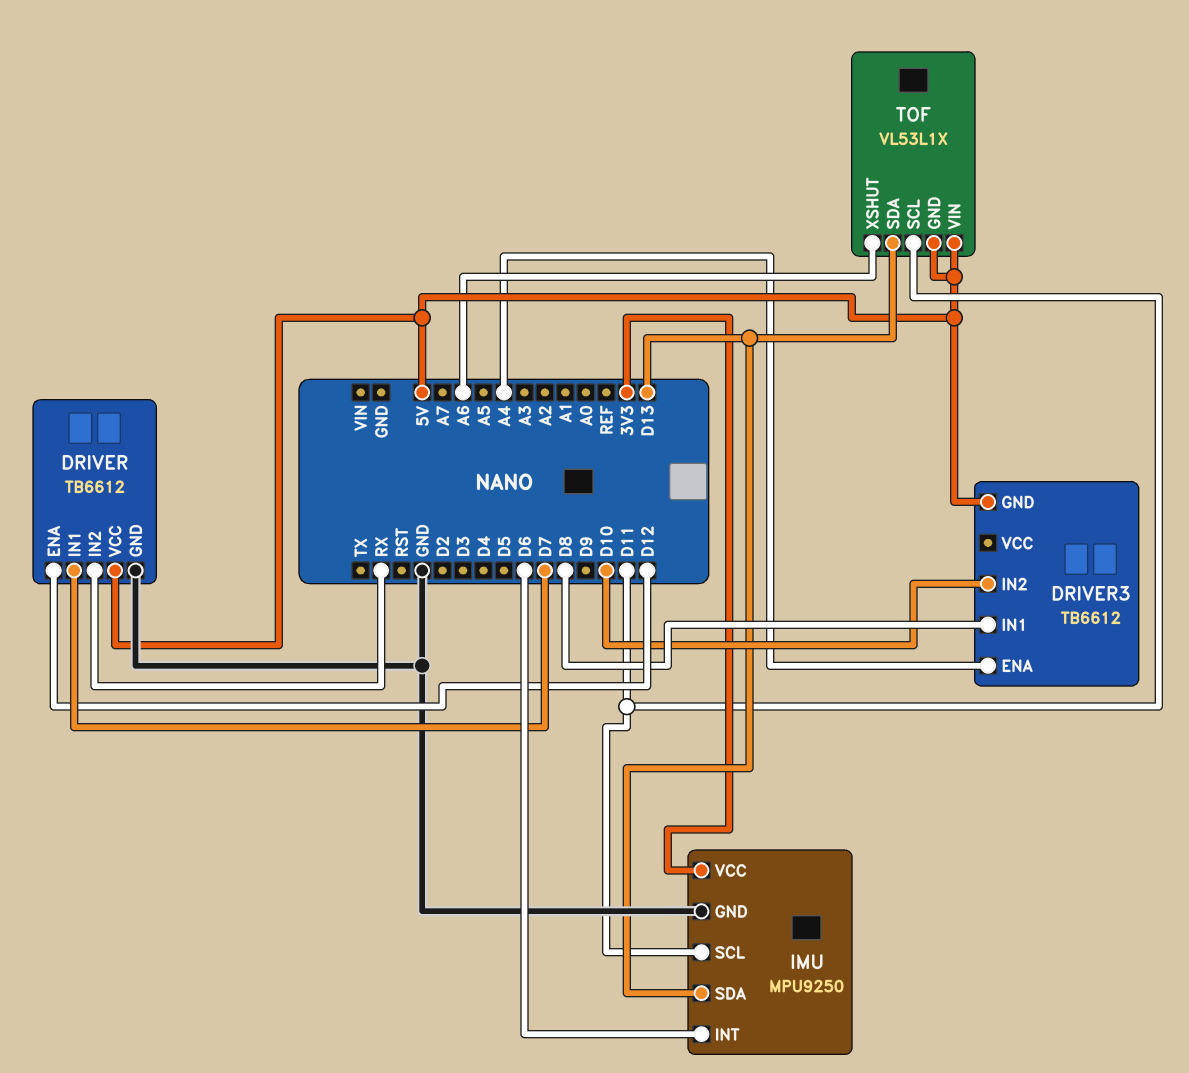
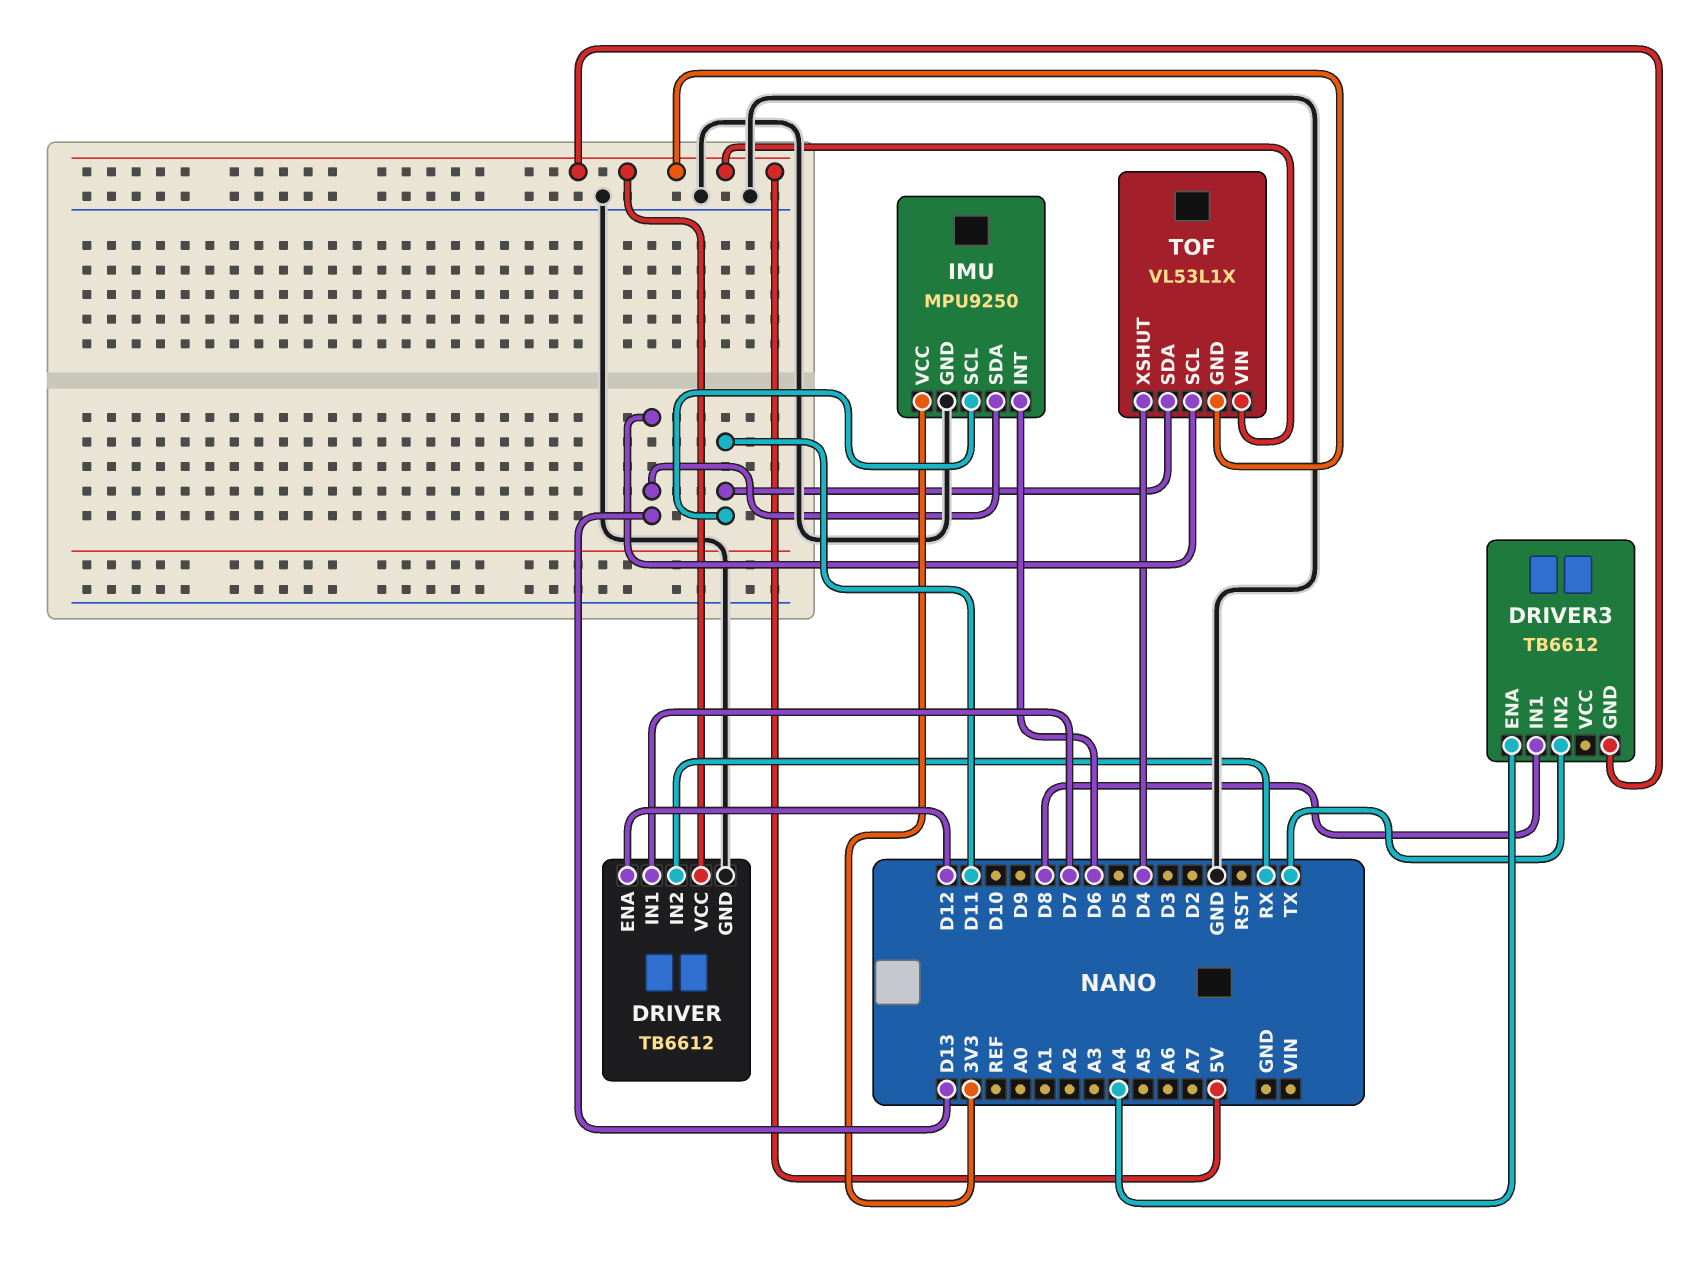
DRIVER3 pin IN2: D10 -> TX
TOF pin SCL: D11 -> D13
TOF pin SDA: D13 -> D11
TOF pin XSHUT: A6 -> D4

